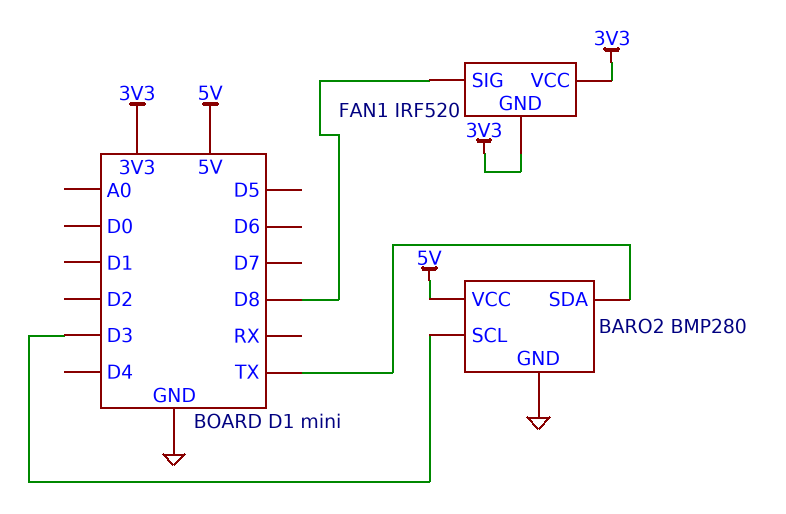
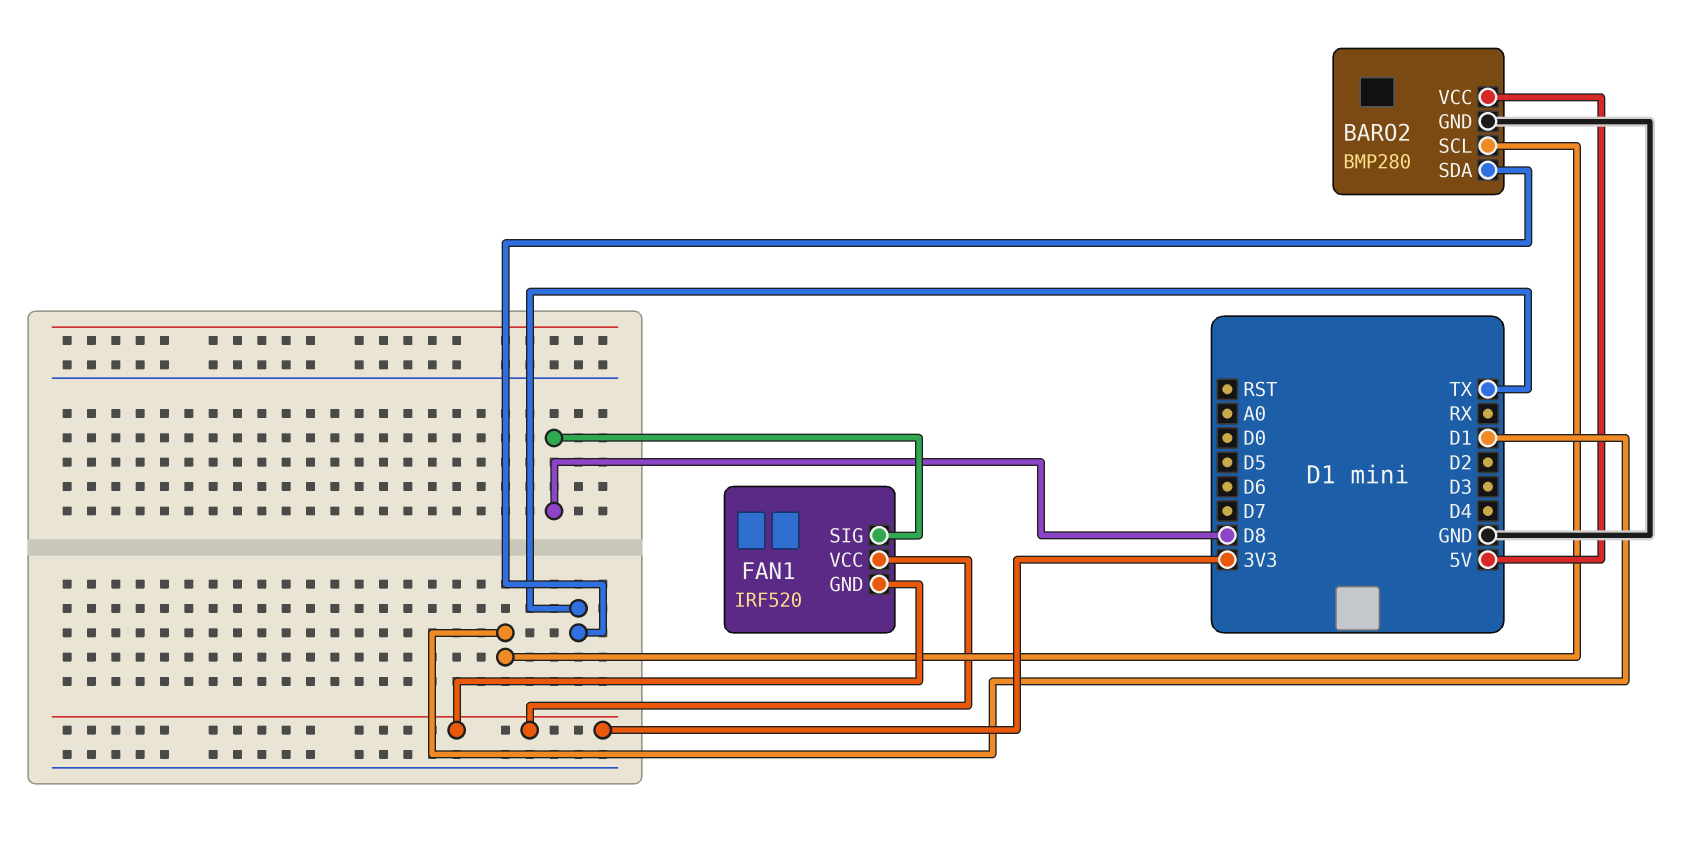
BARO2 pin SCL: D3 -> D1

